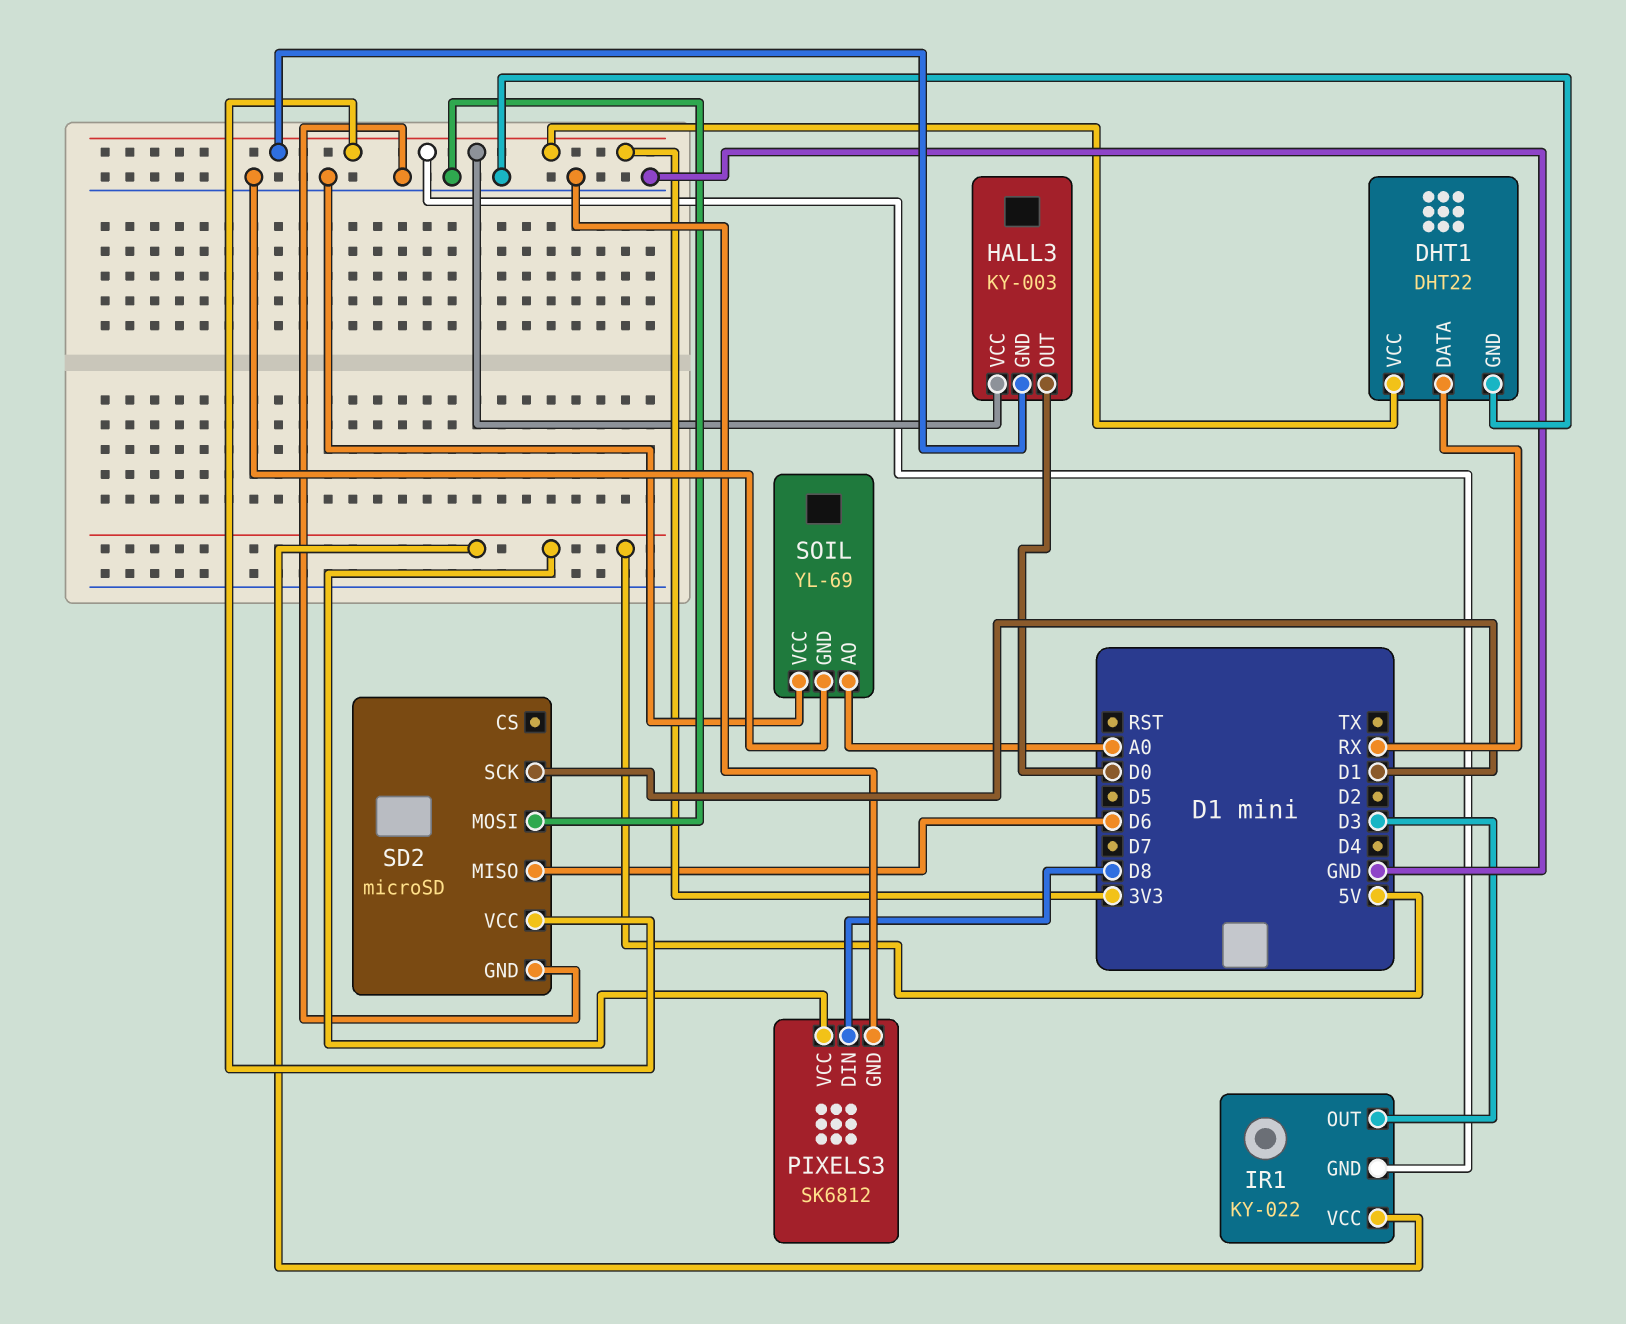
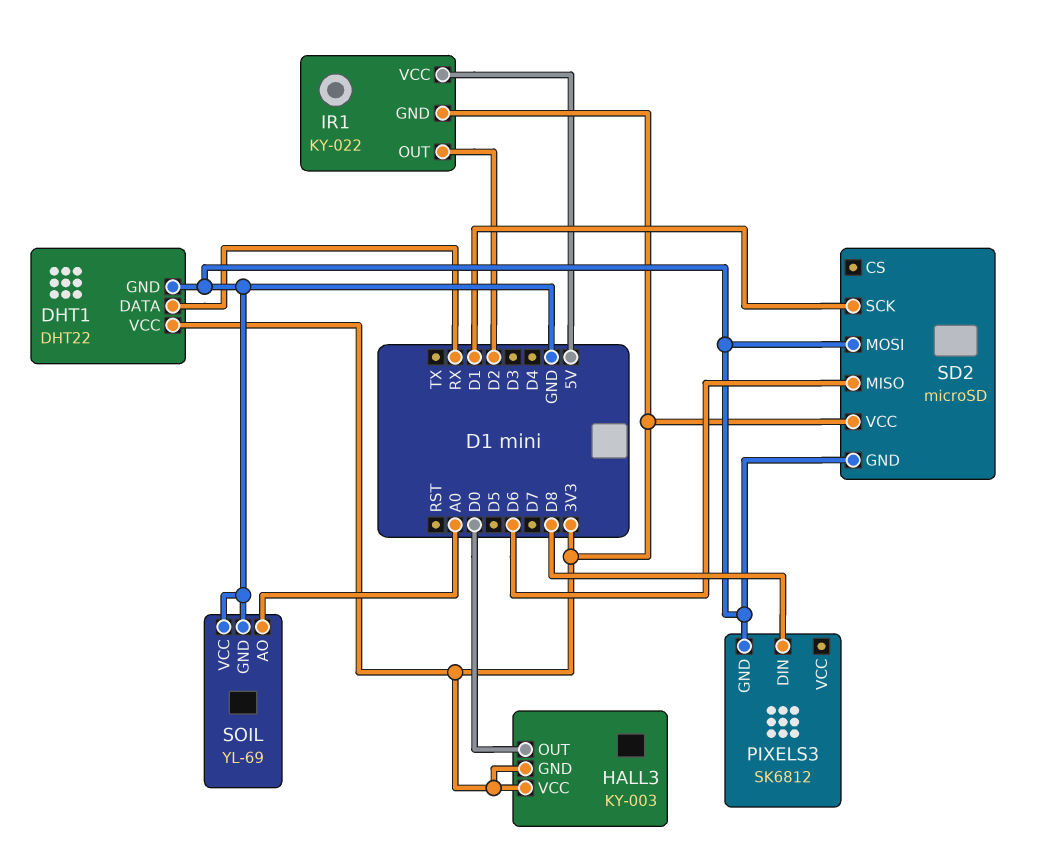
IR1 pin OUT: D3 -> D2
PIXELS3 pin VCC: 5V -> none

